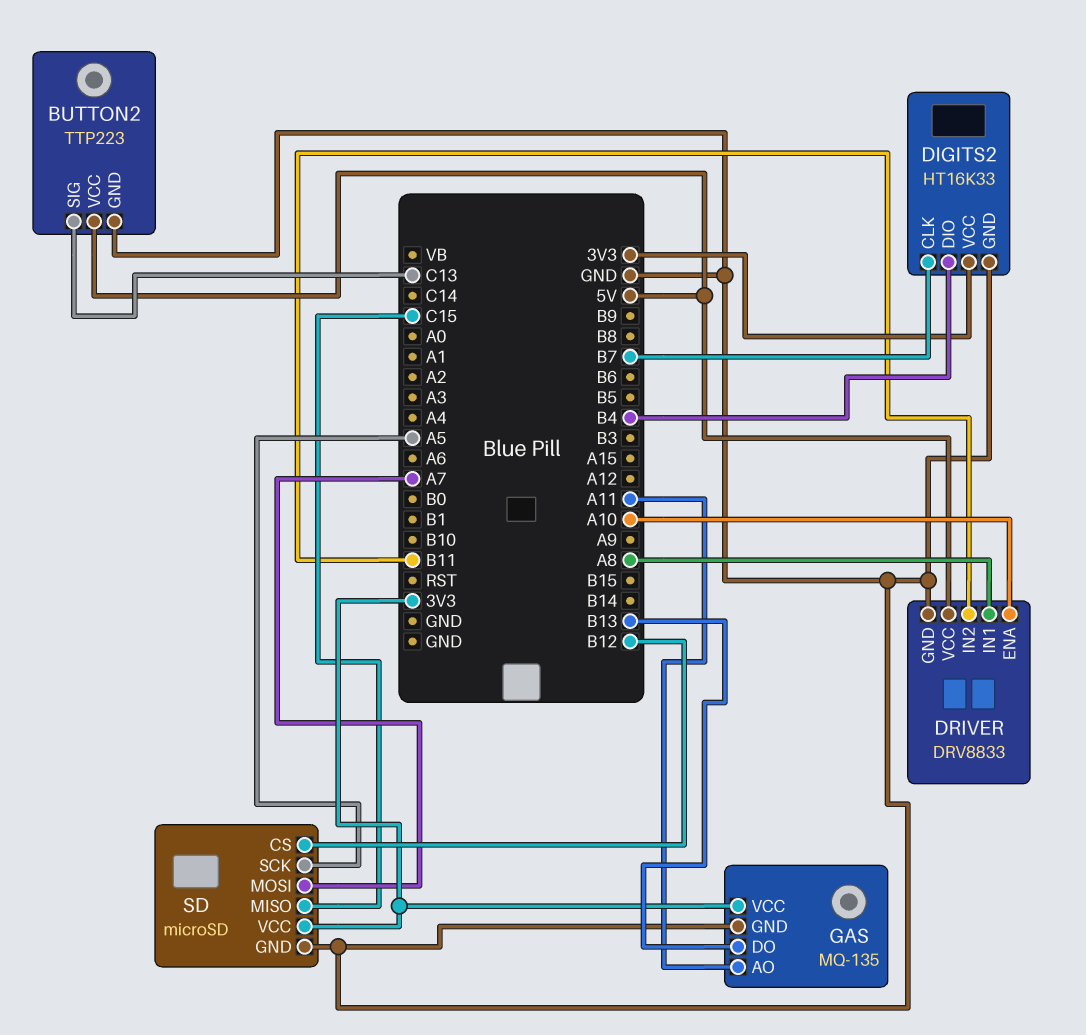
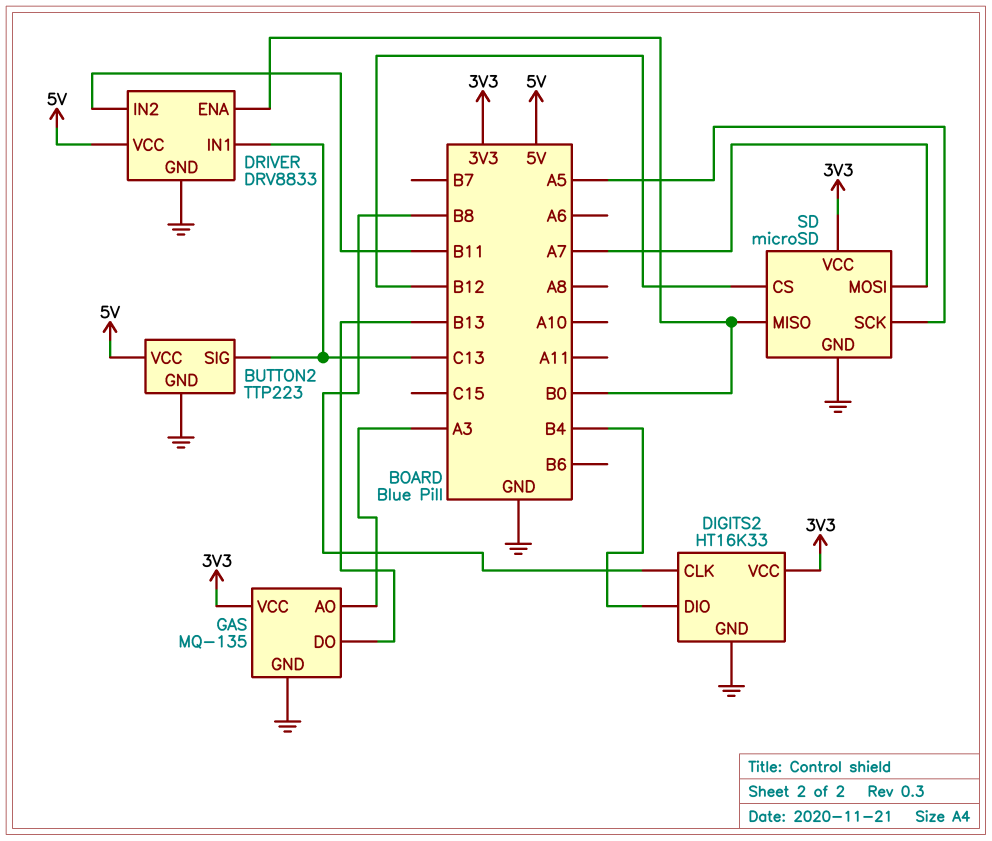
DIGITS2 pin CLK: B7 -> B8
DRIVER pin ENA: A10 -> B0
DRIVER pin IN1: A8 -> C13
GAS pin AO: A11 -> A3
SD pin MISO: C15 -> B0

